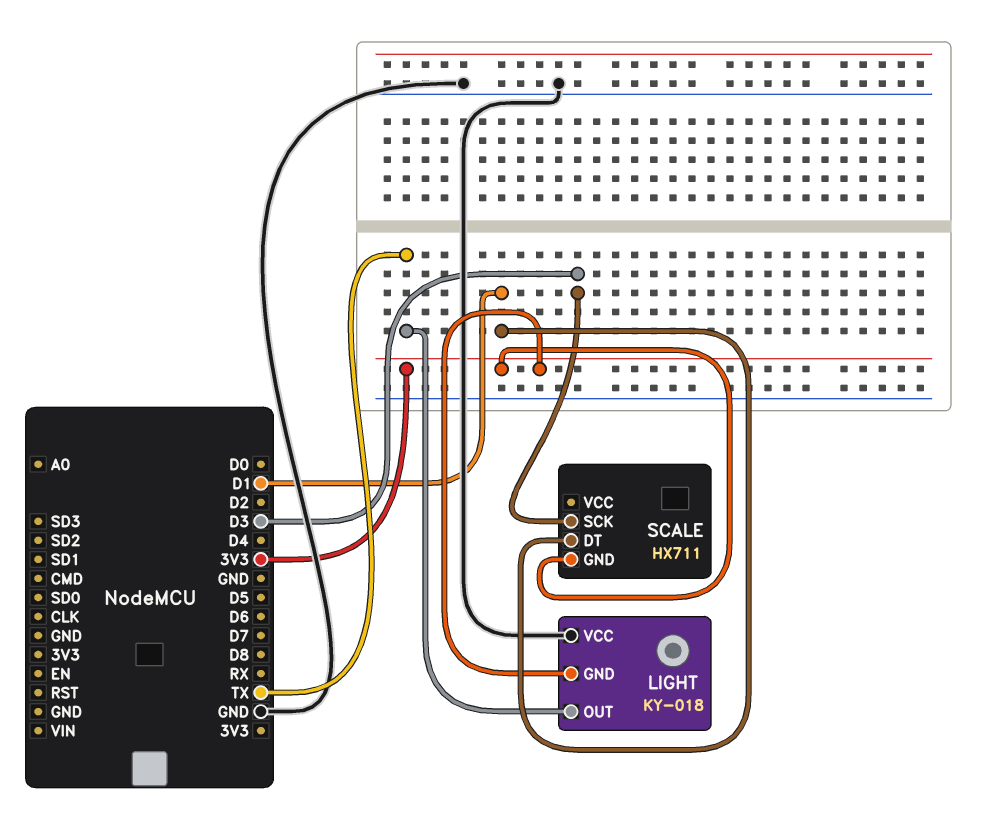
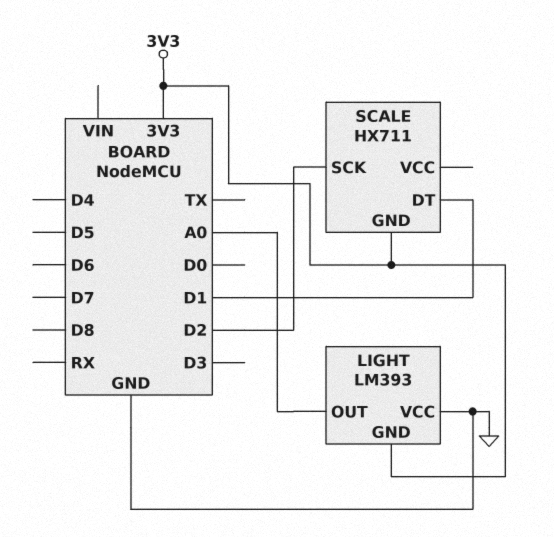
LIGHT: KY-018 -> LM393
LIGHT pin OUT: TX -> A0
SCALE pin SCK: D3 -> D2

